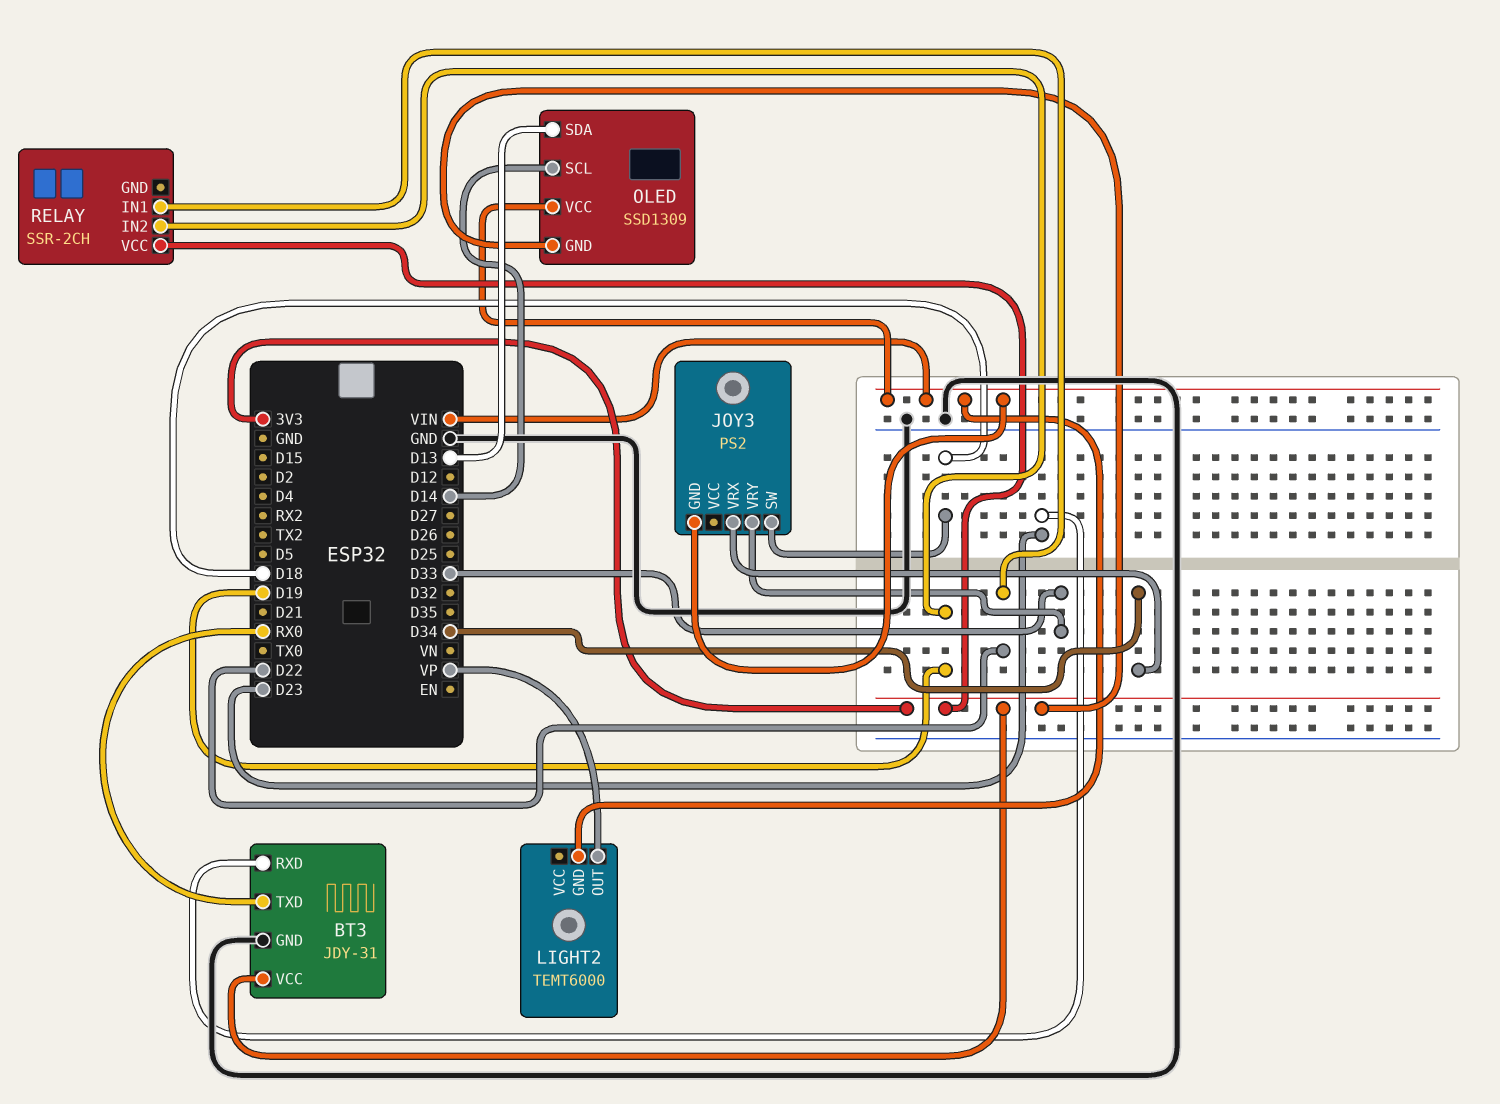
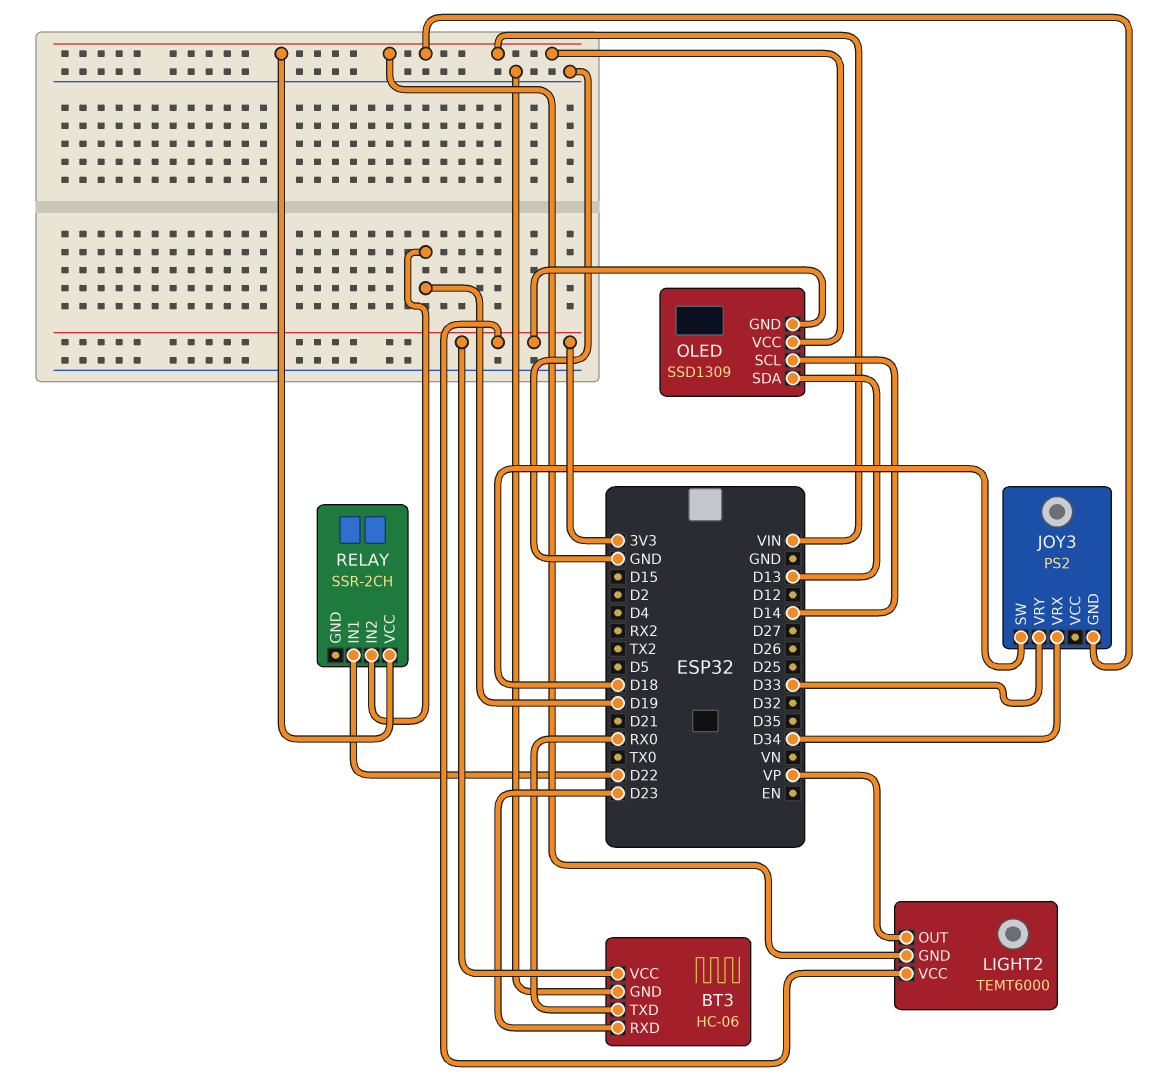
BT3: JDY-31 -> HC-06
LIGHT2 pin VCC: none -> 3V3
RELAY pin VCC: 3V3 -> VIN

